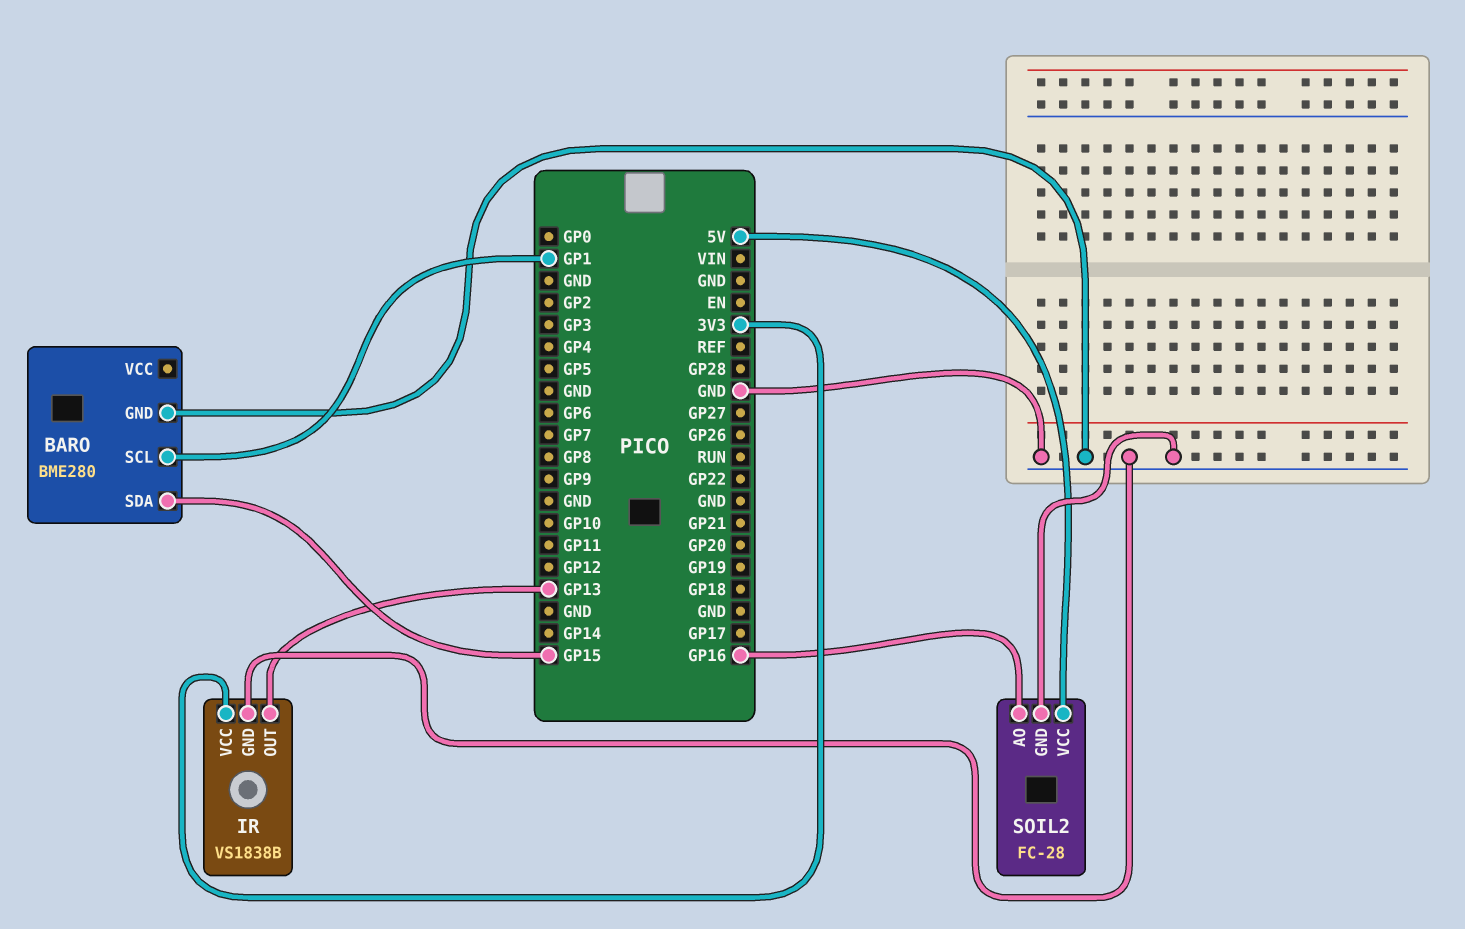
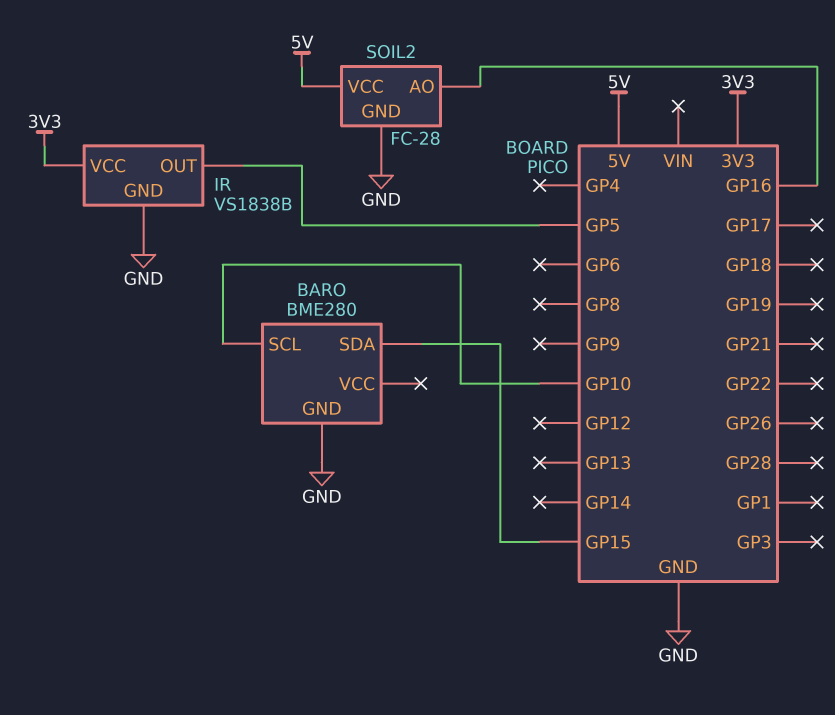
BARO pin SCL: GP1 -> GP10
IR pin OUT: GP13 -> GP5

